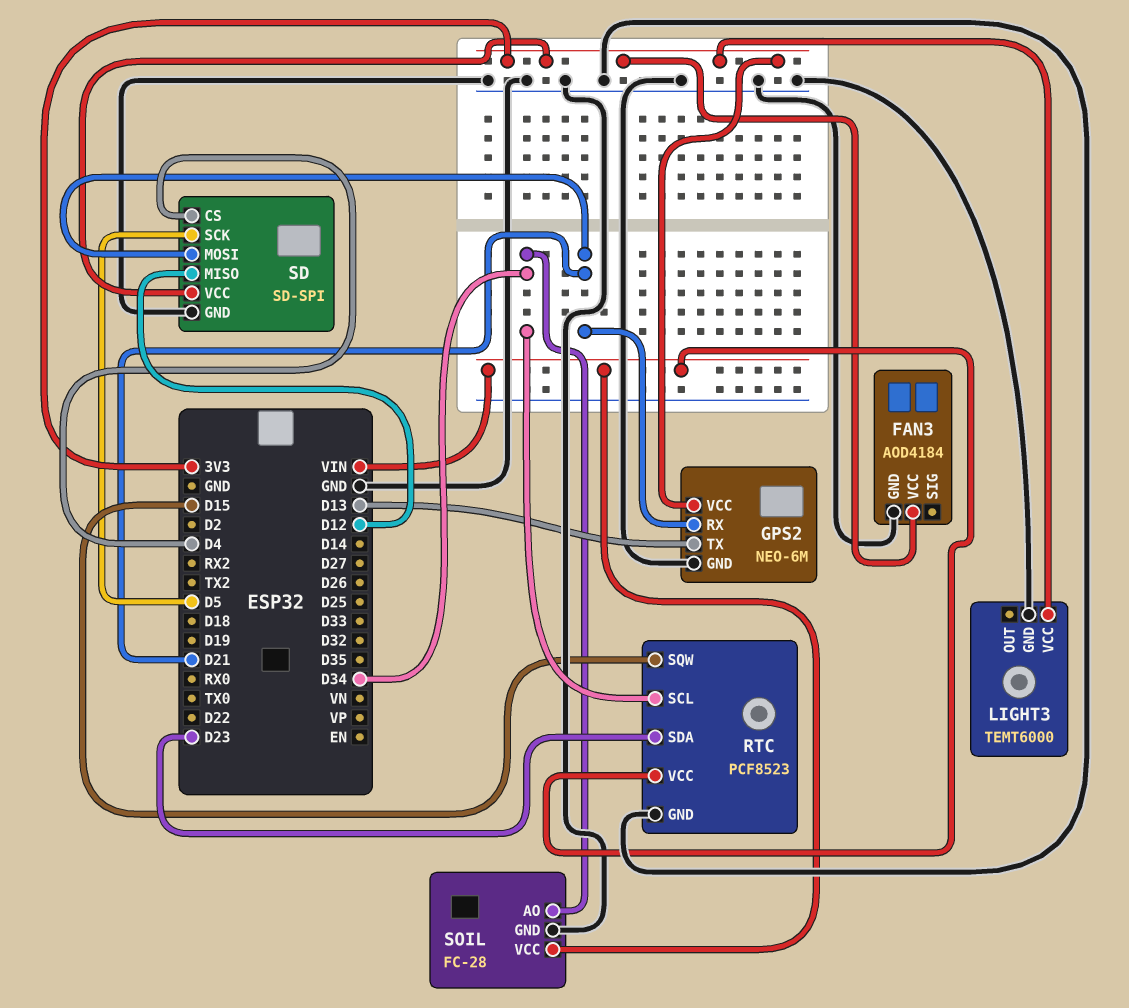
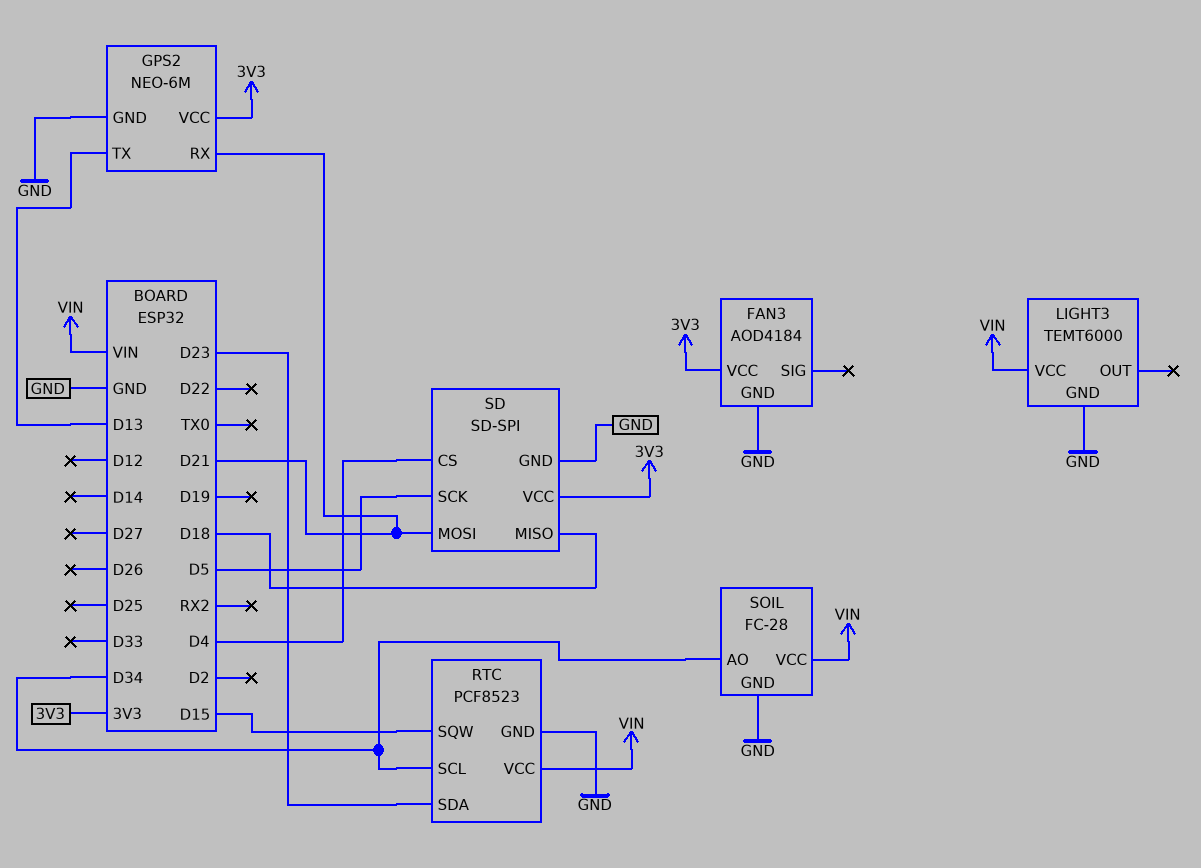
LIGHT3 pin VCC: 3V3 -> VIN
SD pin MISO: D12 -> D18

